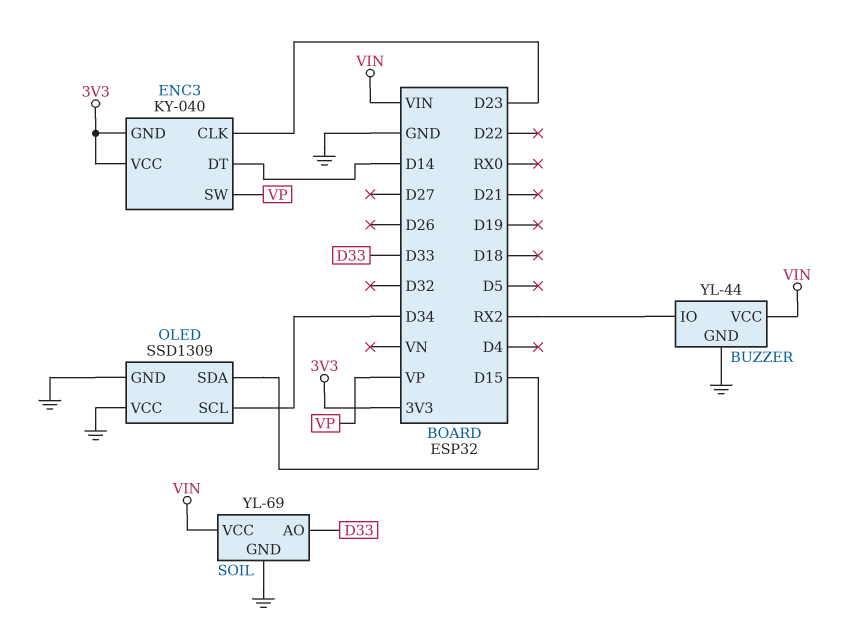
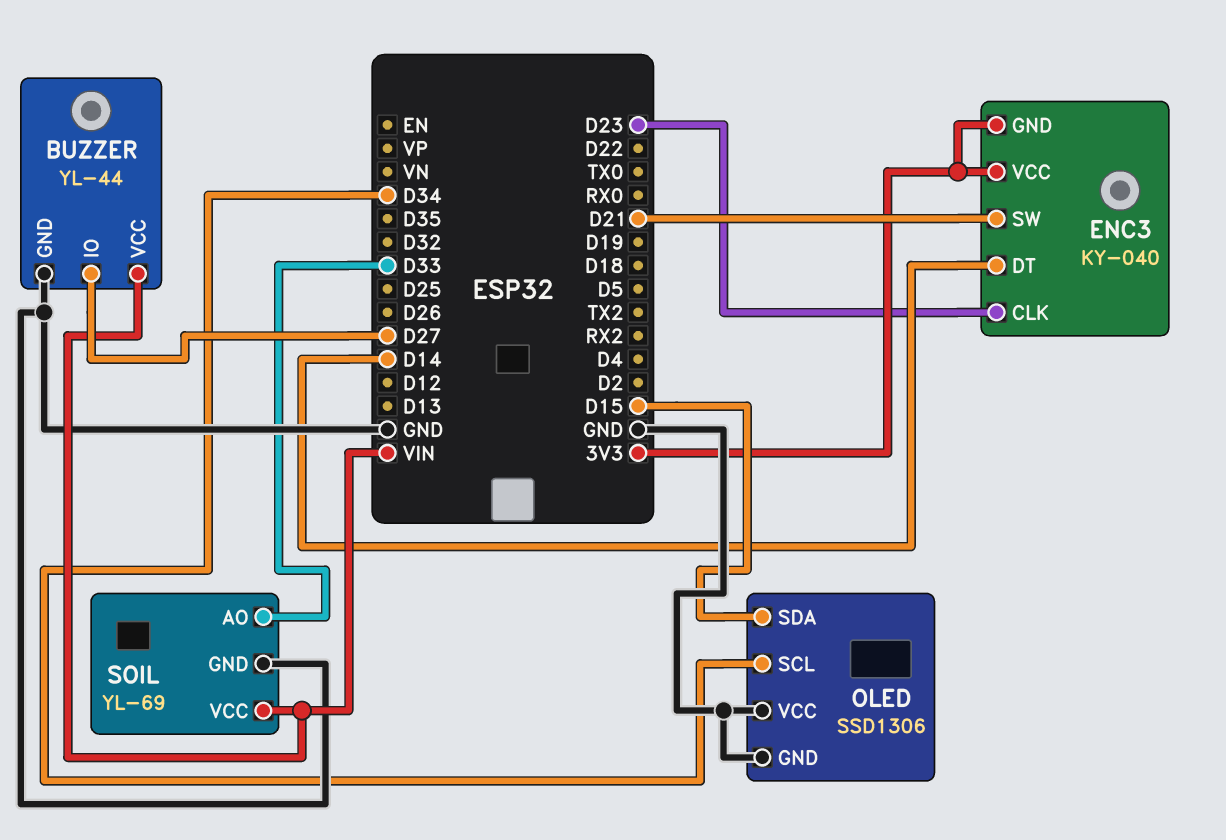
BUZZER pin IO: RX2 -> D27
ENC3 pin SW: VP -> D21
OLED: SSD1309 -> SSD1306

